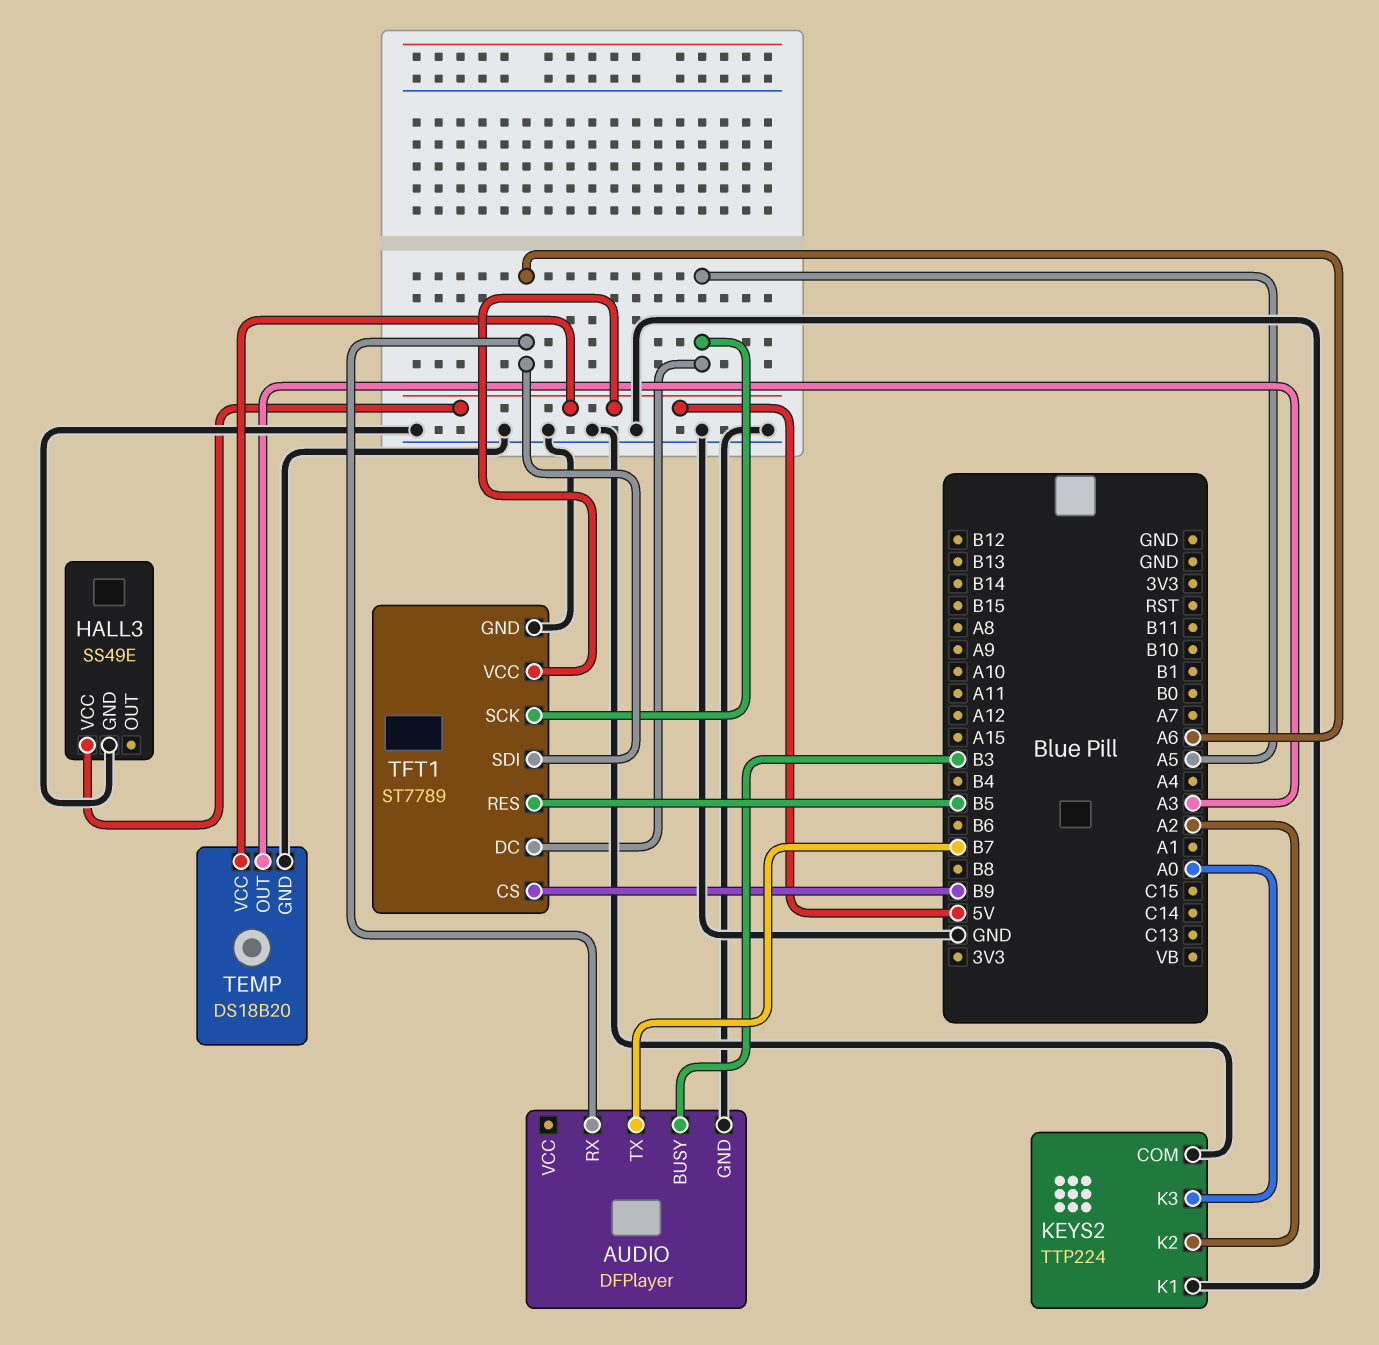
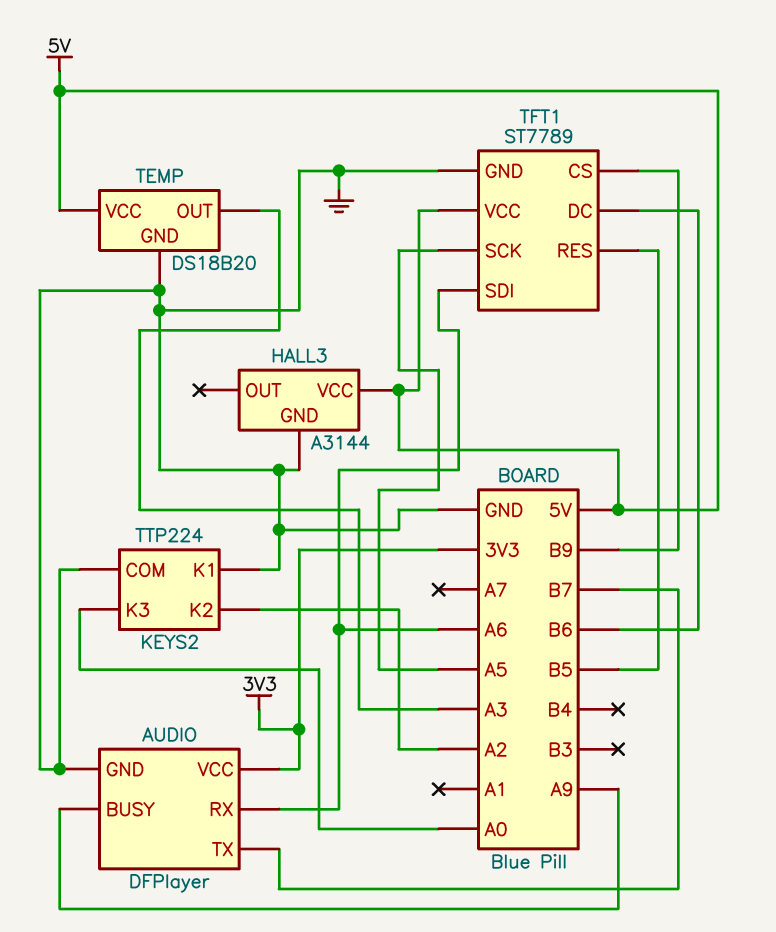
AUDIO pin BUSY: B3 -> A9
AUDIO pin VCC: none -> 3V3
HALL3: SS49E -> A3144
TFT1 pin DC: A5 -> B6

